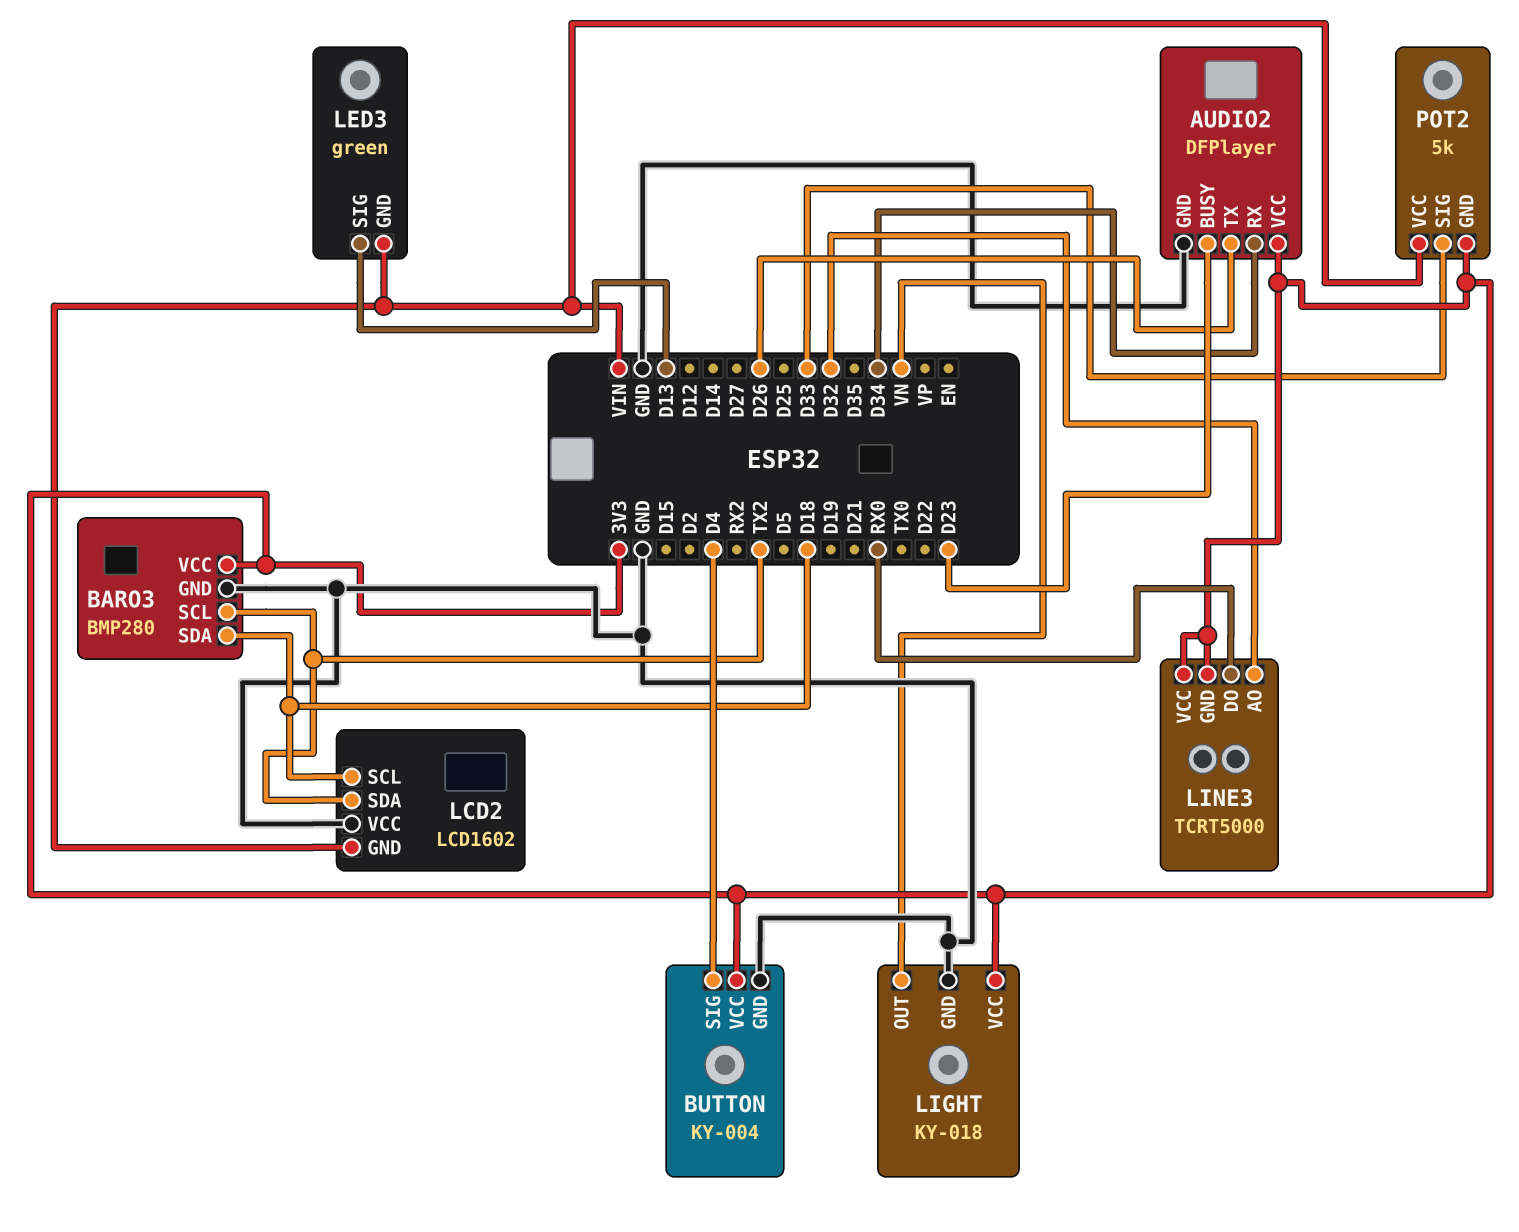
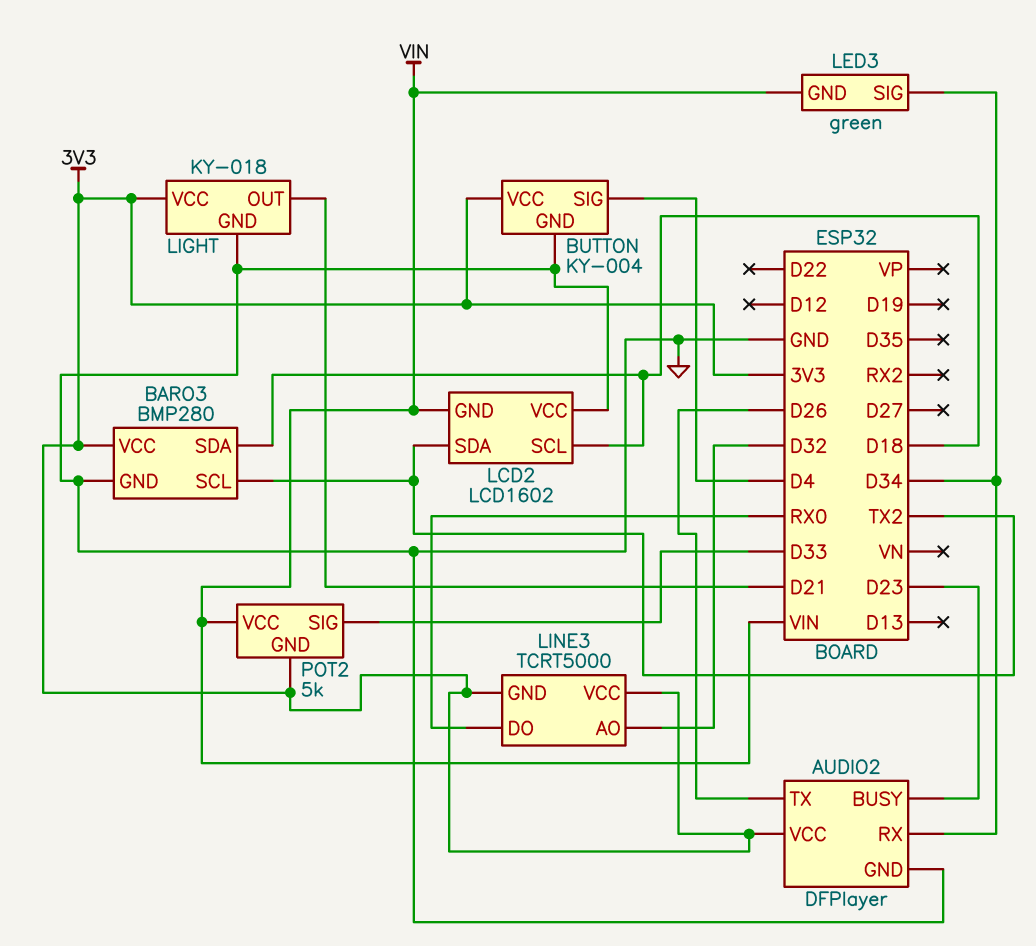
LED3 pin SIG: D13 -> D34
LIGHT pin OUT: VN -> D21

